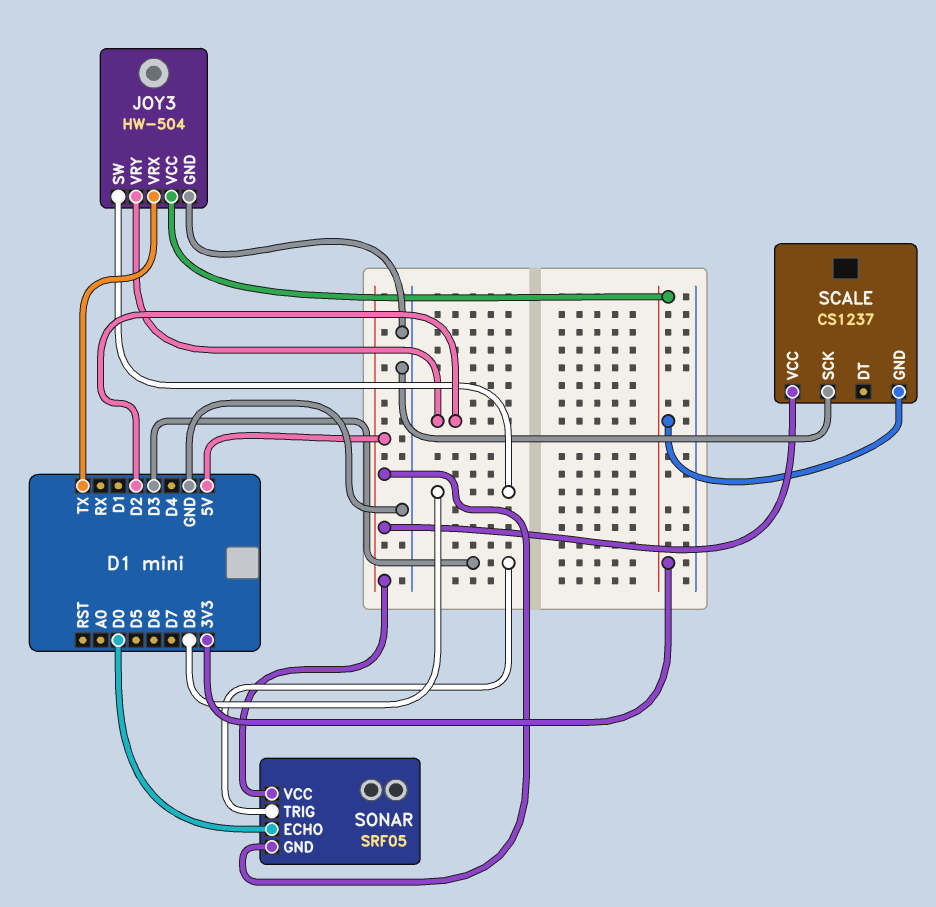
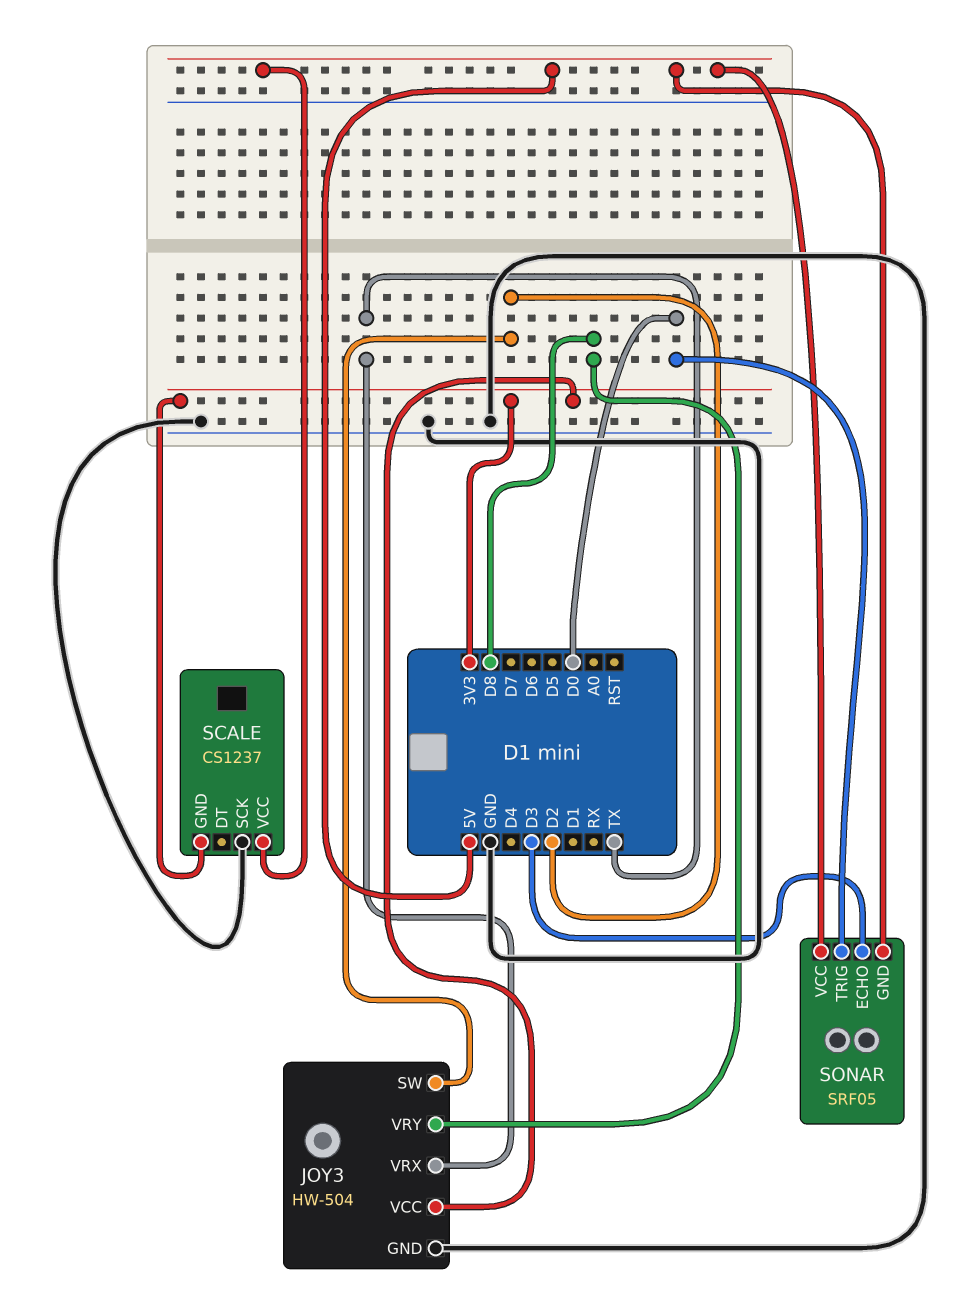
JOY3 pin SW: D8 -> D2
JOY3 pin VRY: D2 -> D8
SONAR pin ECHO: D0 -> D3
SONAR pin TRIG: D3 -> D0

